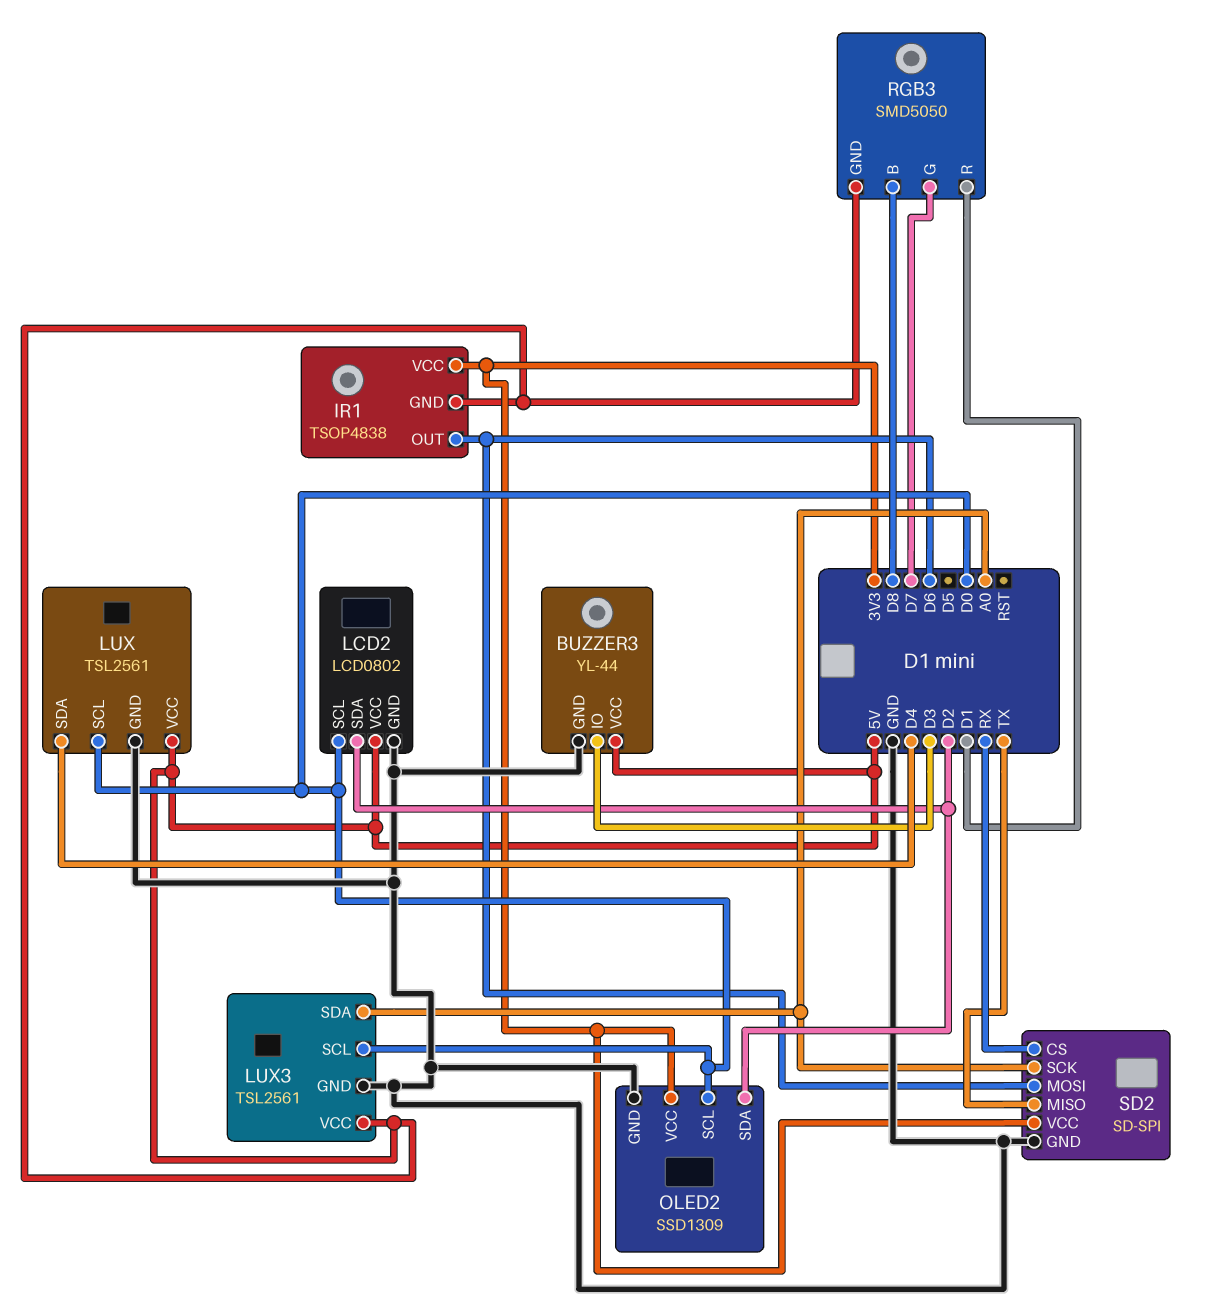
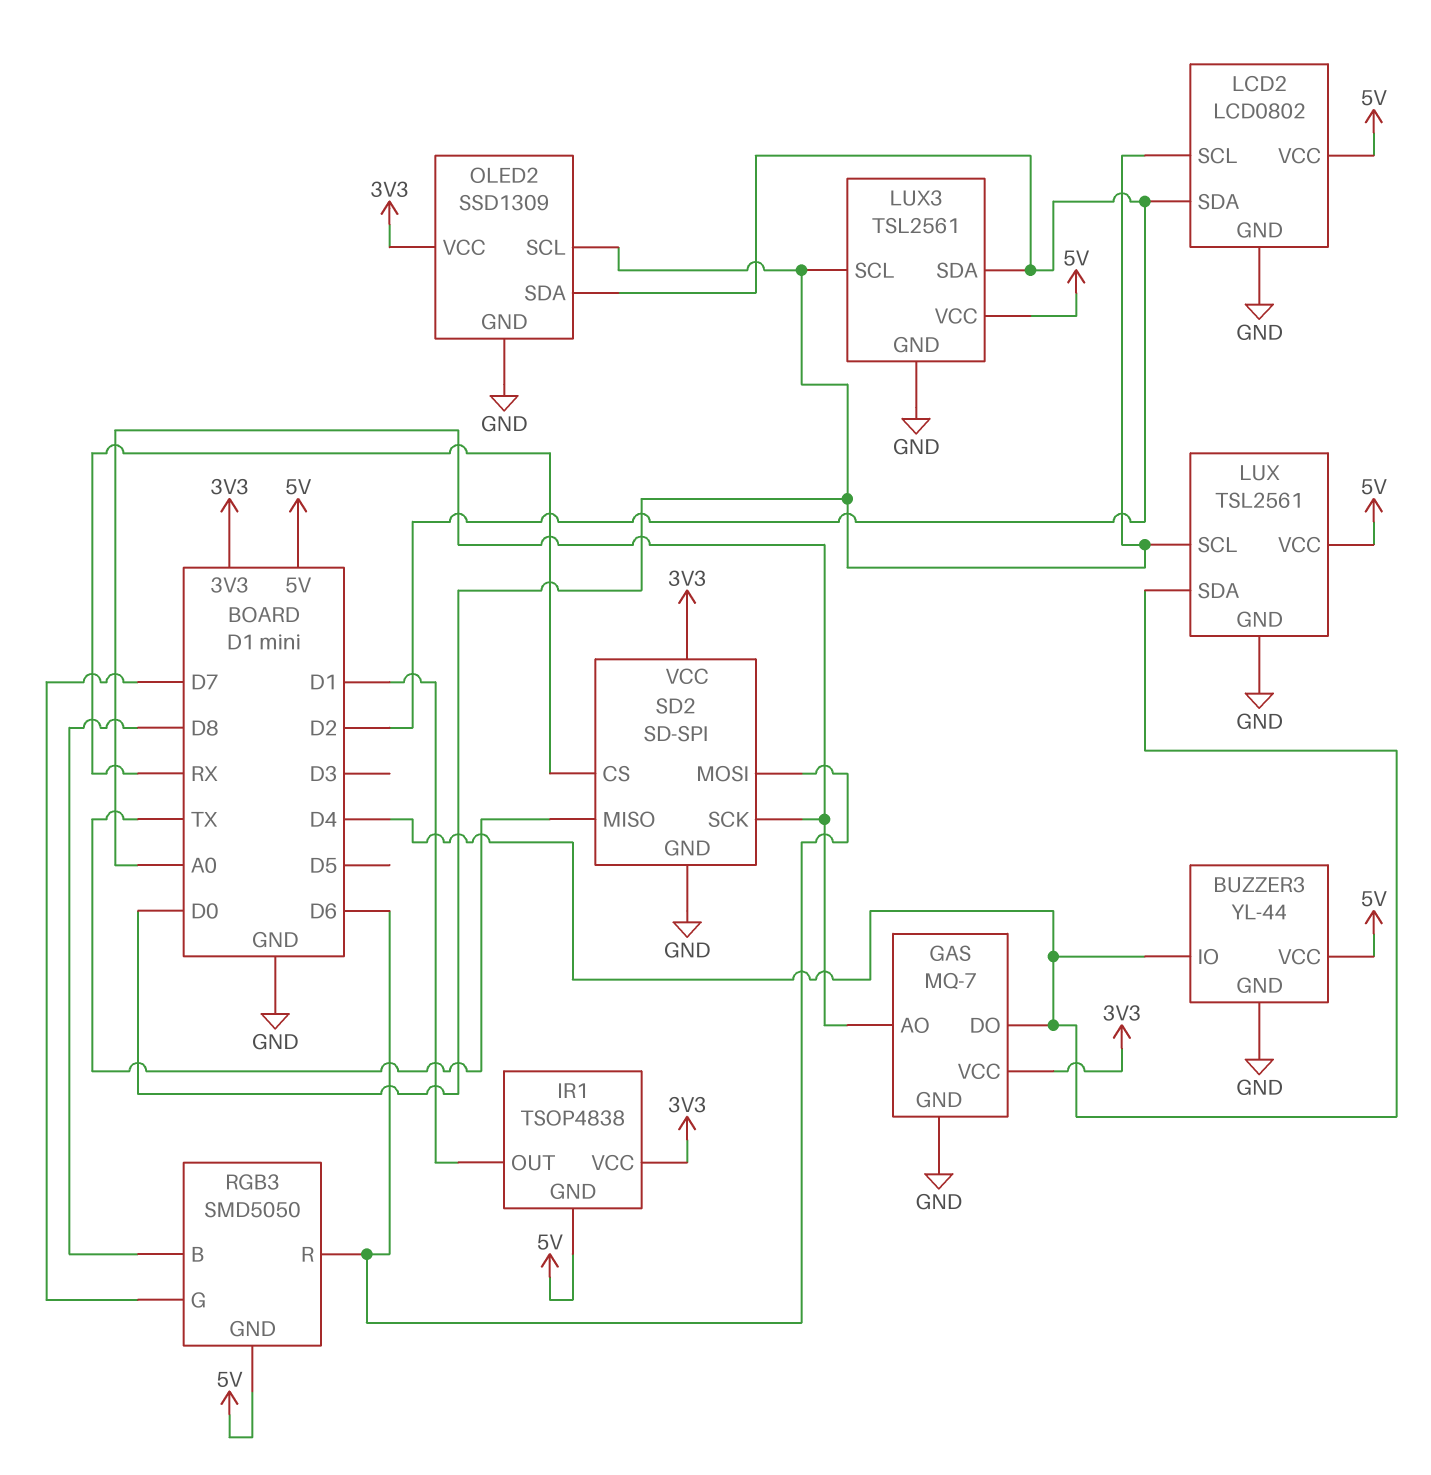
BUZZER3 pin IO: D3 -> D4
GAS: none -> MQ-7
GAS pin AO: none -> A0
GAS pin DO: none -> D4
GAS pin GND: none -> GND
GAS pin VCC: none -> 3V3
IR1 pin OUT: D6 -> D1
LUX3 pin SDA: A0 -> D2
RGB3 pin R: D1 -> D6

